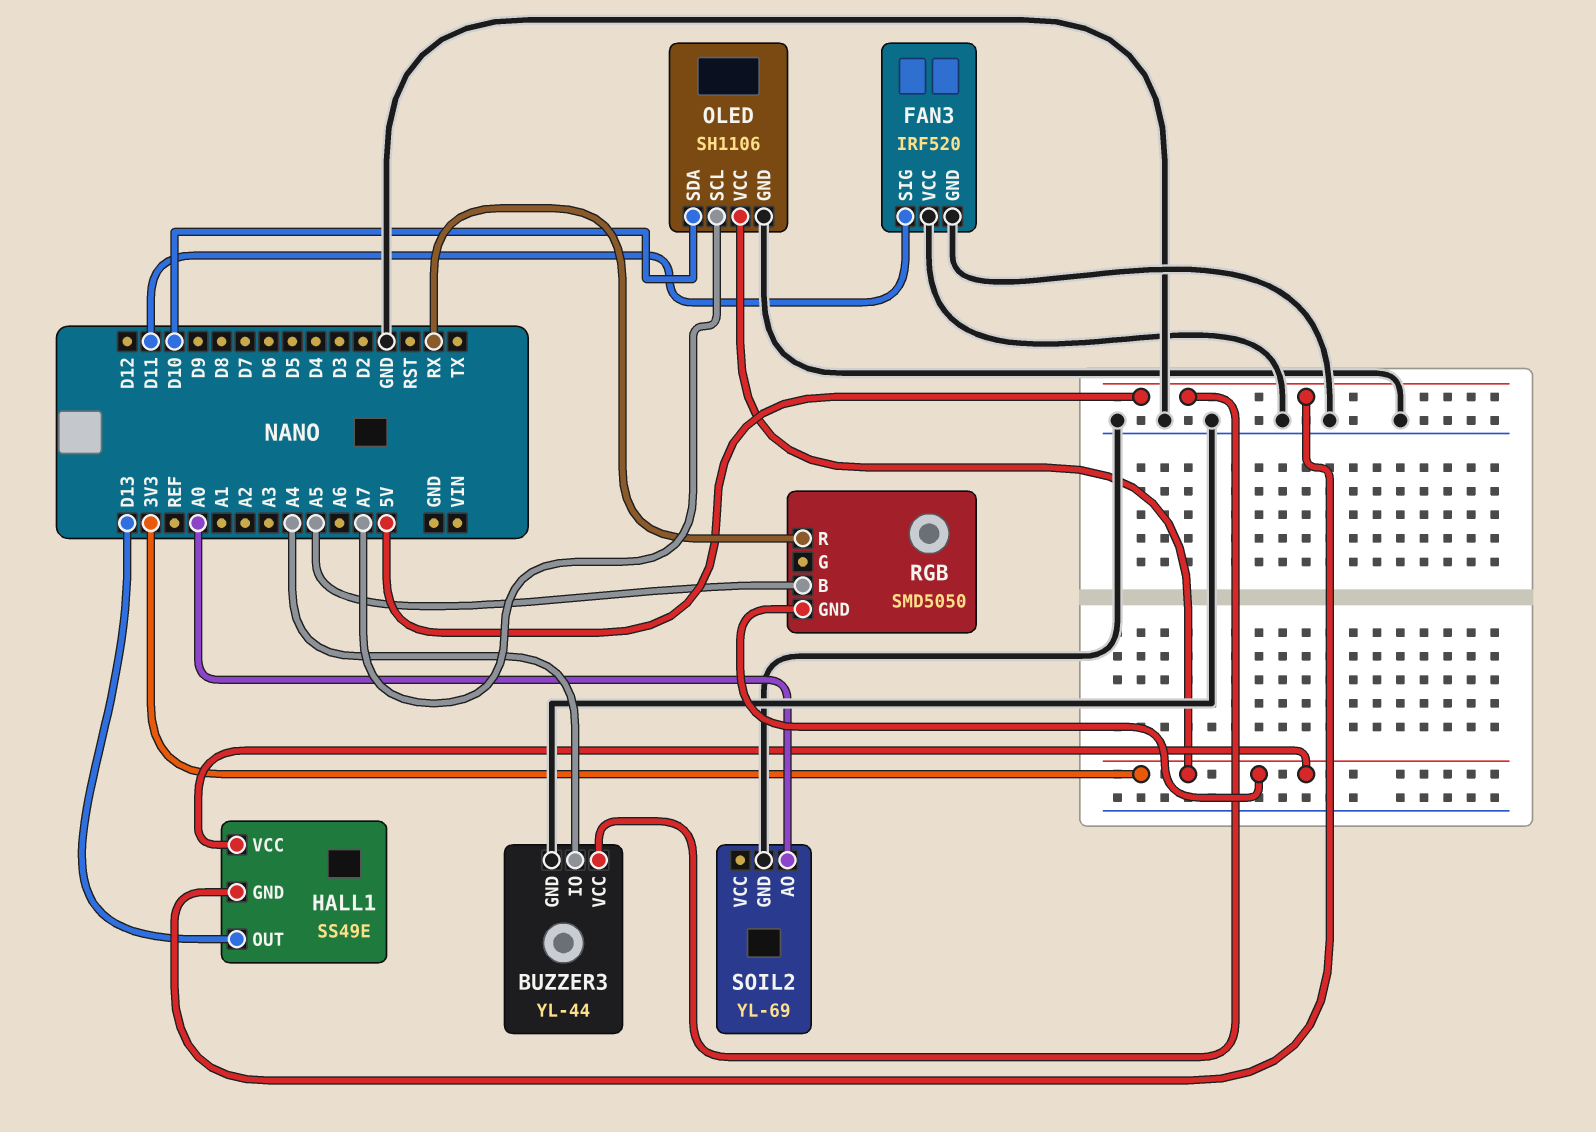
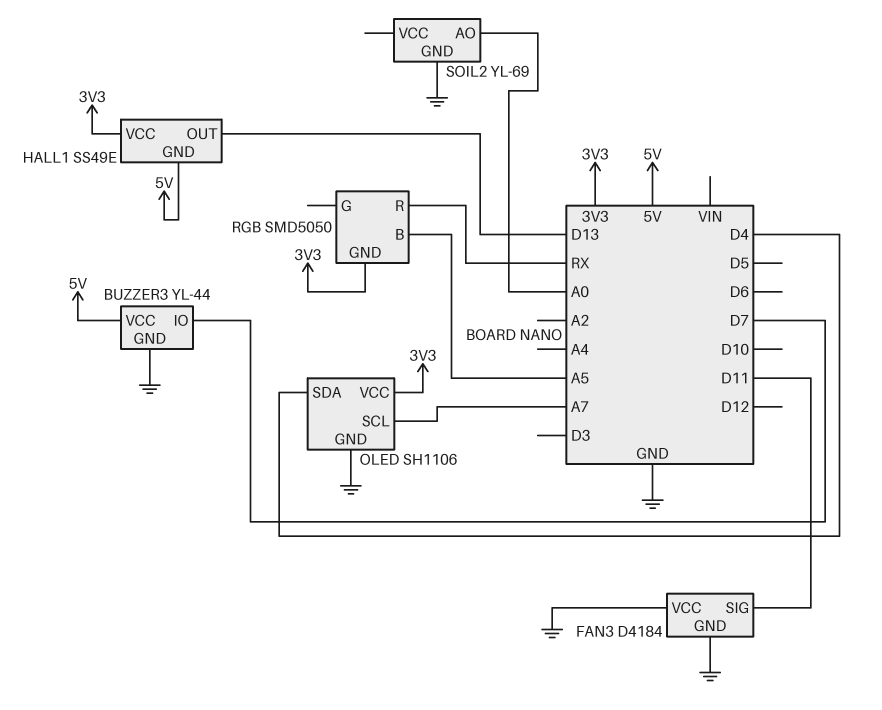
BUZZER3 pin IO: A4 -> D7
FAN3: IRF520 -> D4184
OLED pin SDA: D10 -> D4

